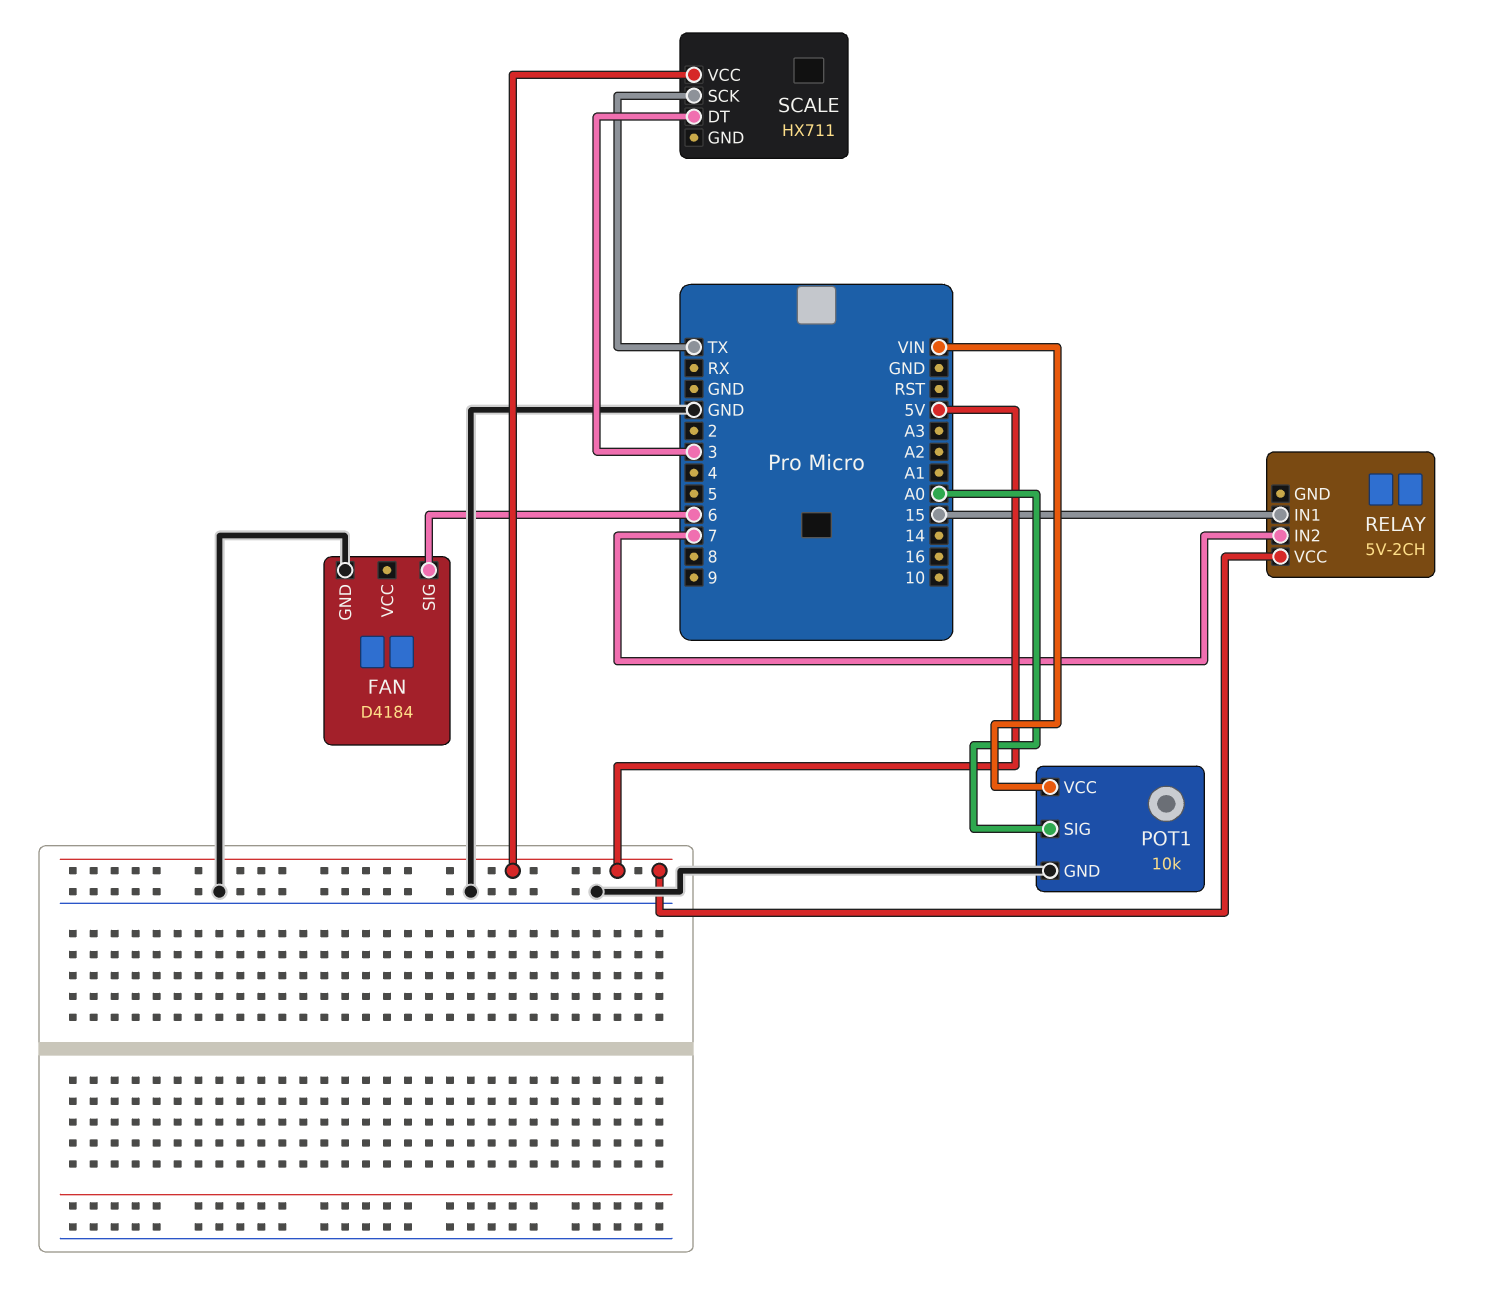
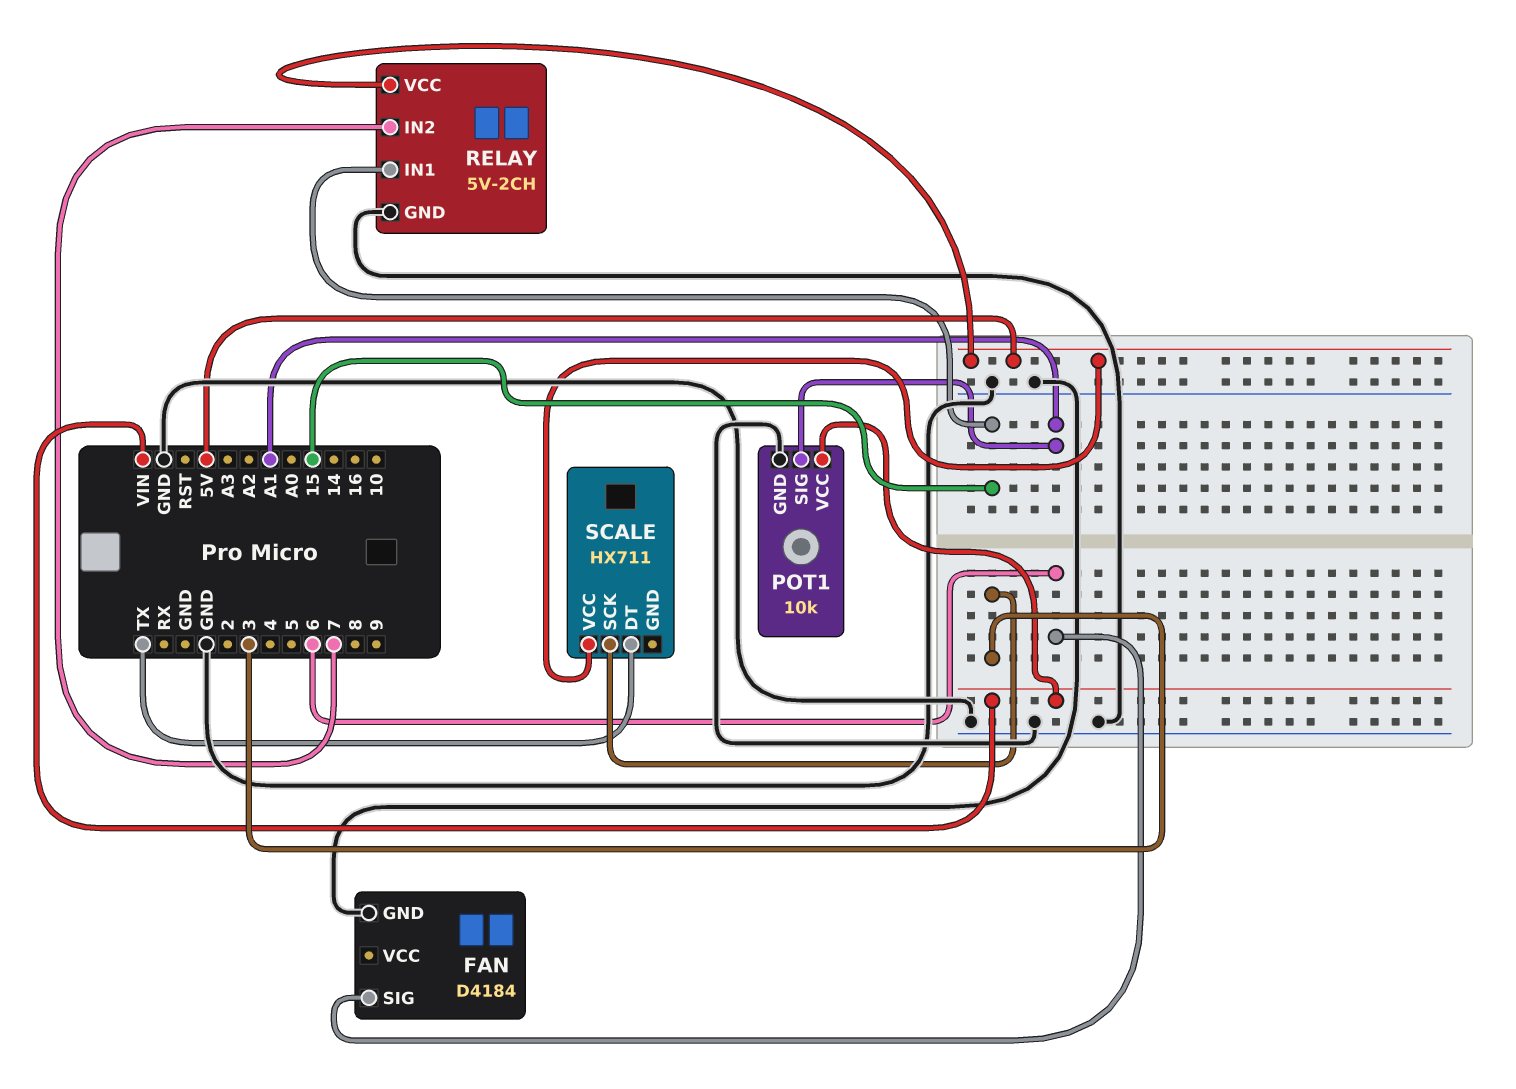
POT1 pin SIG: A0 -> A1
RELAY pin GND: none -> GND
SCALE pin DT: 3 -> TX
SCALE pin SCK: TX -> 3

